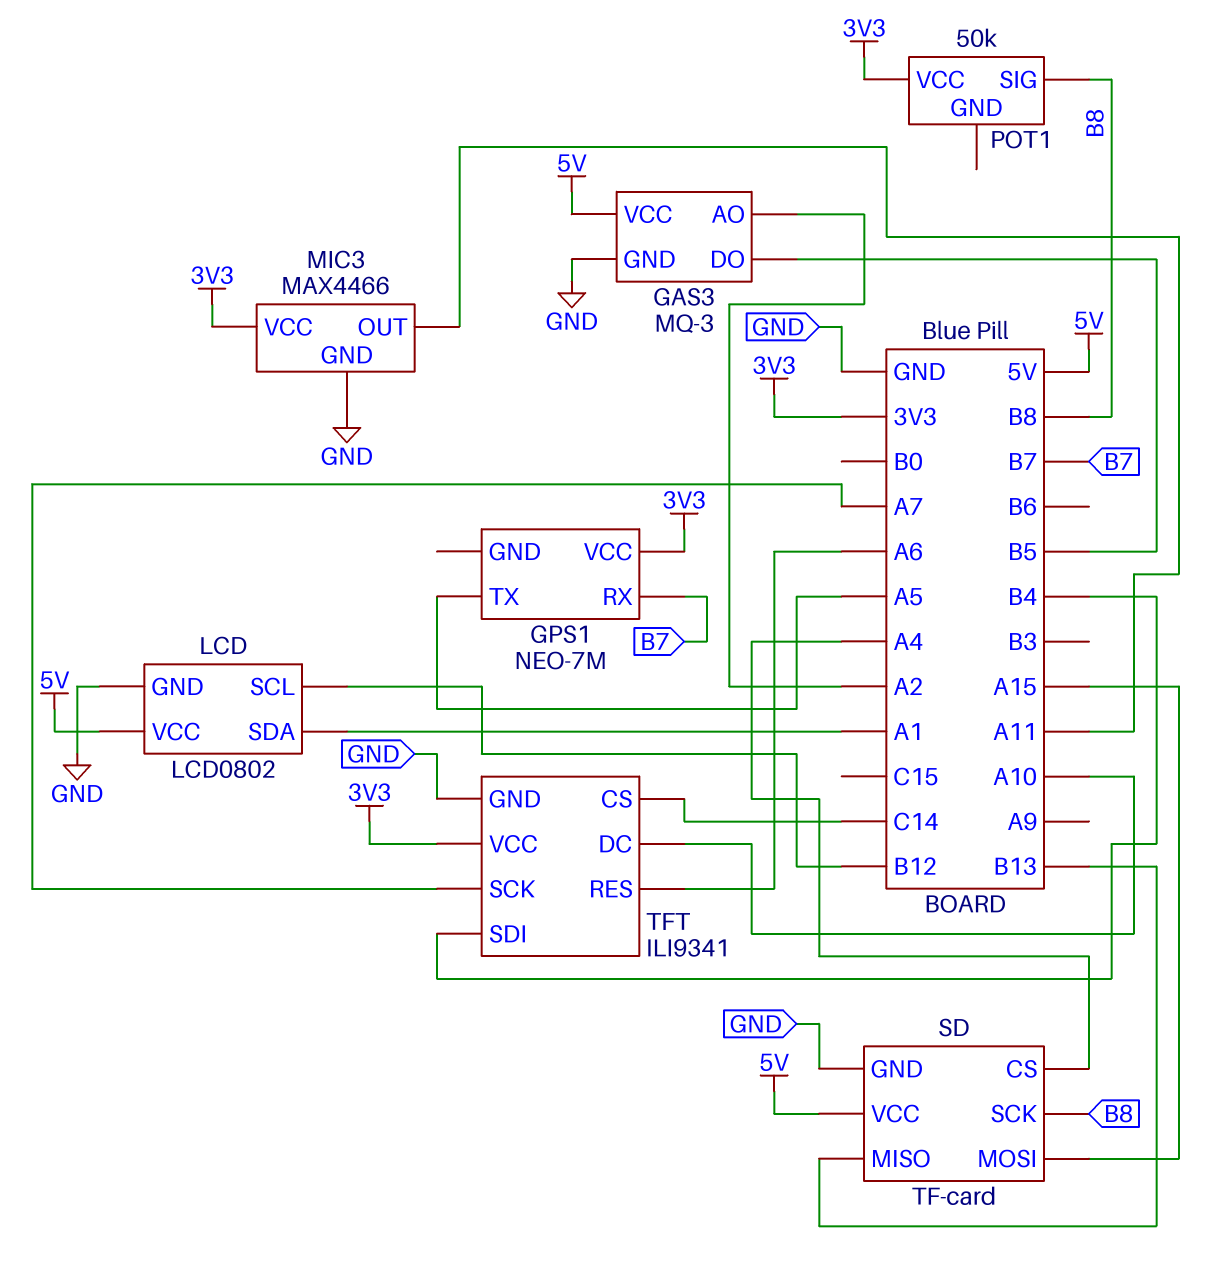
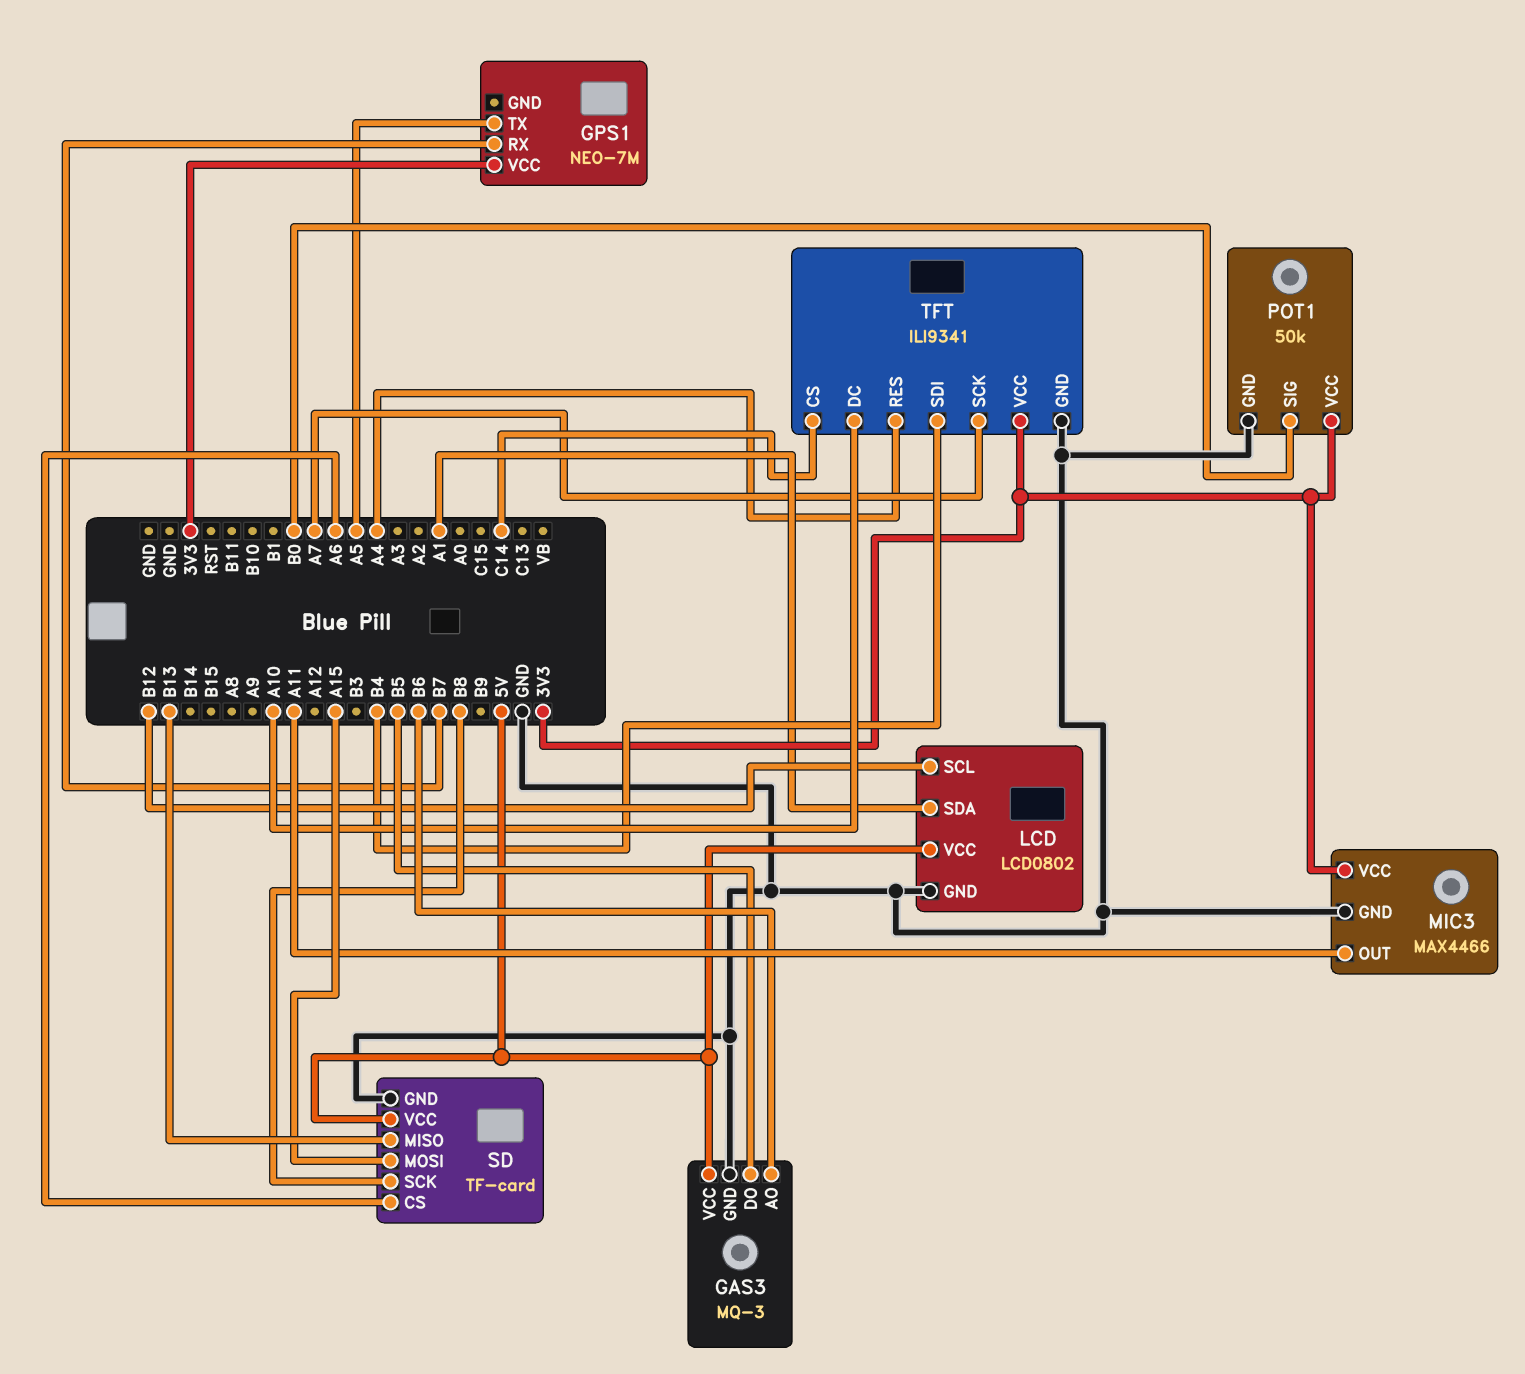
GAS3 pin AO: A2 -> B6
POT1 pin GND: none -> GND
POT1 pin SIG: B8 -> B0
SD pin CS: A4 -> A6
TFT pin RES: A6 -> A4

